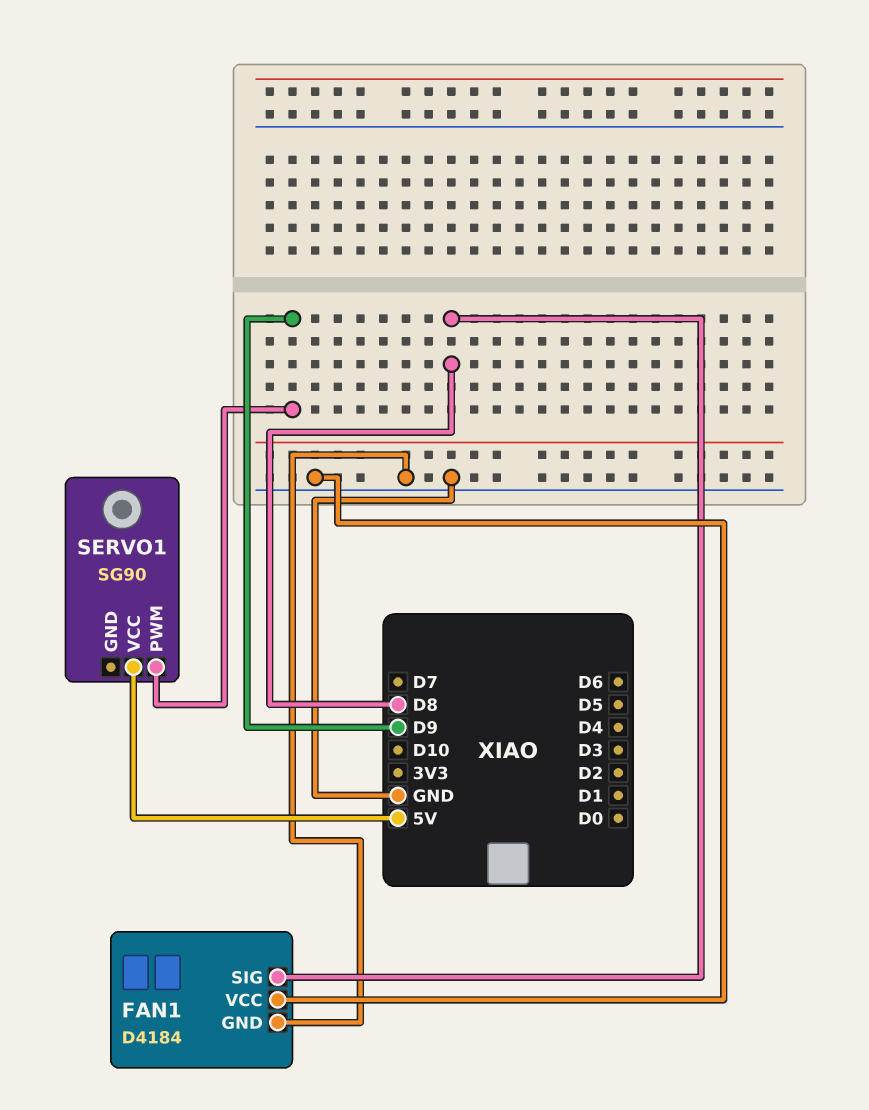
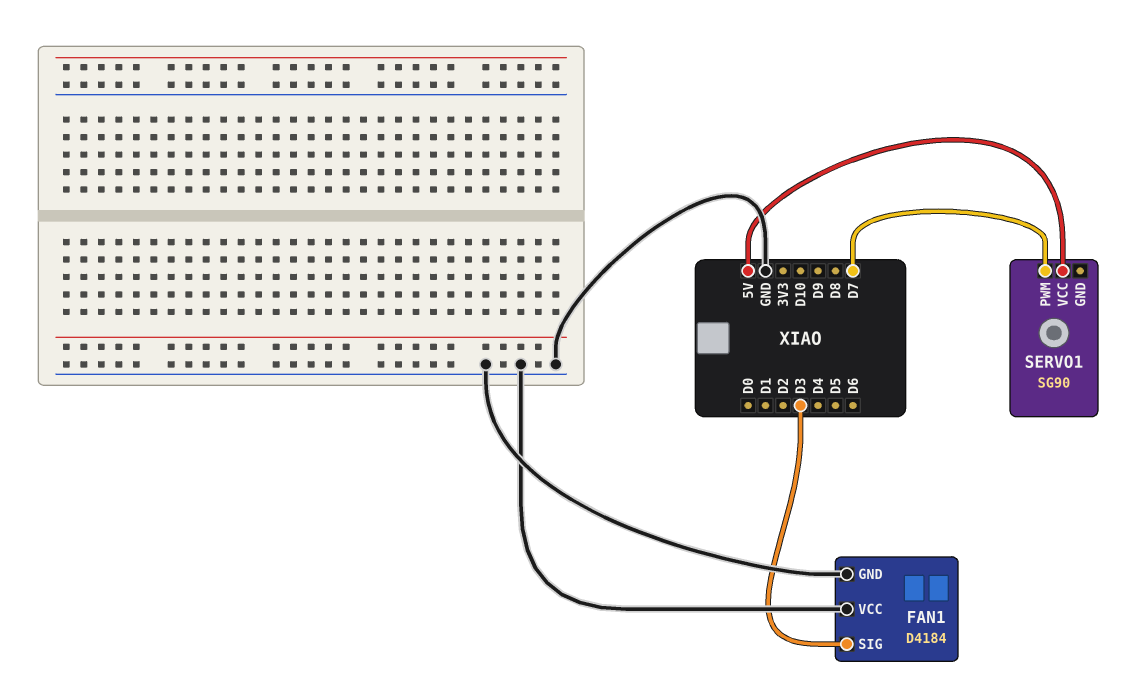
FAN1 pin SIG: D8 -> D3
SERVO1 pin PWM: D9 -> D7

